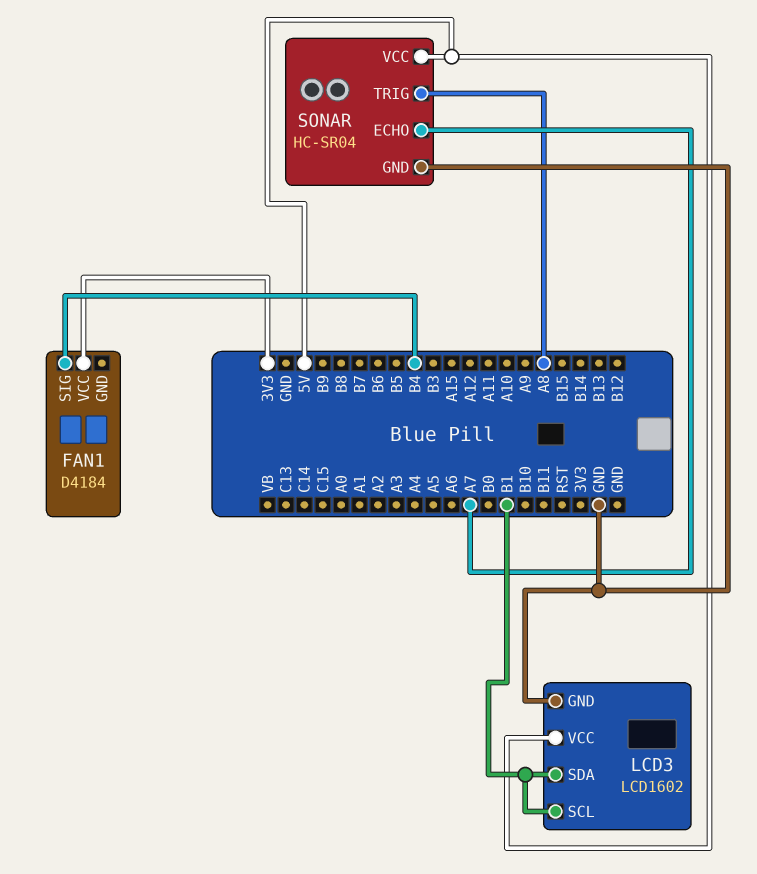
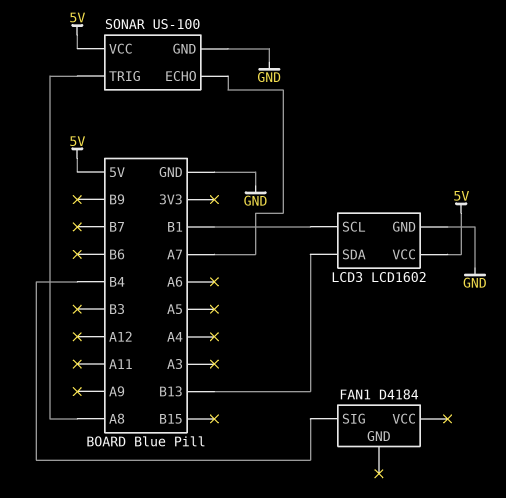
FAN1 pin VCC: 3V3 -> none
LCD3 pin SDA: B1 -> B13
SONAR: HC-SR04 -> US-100

